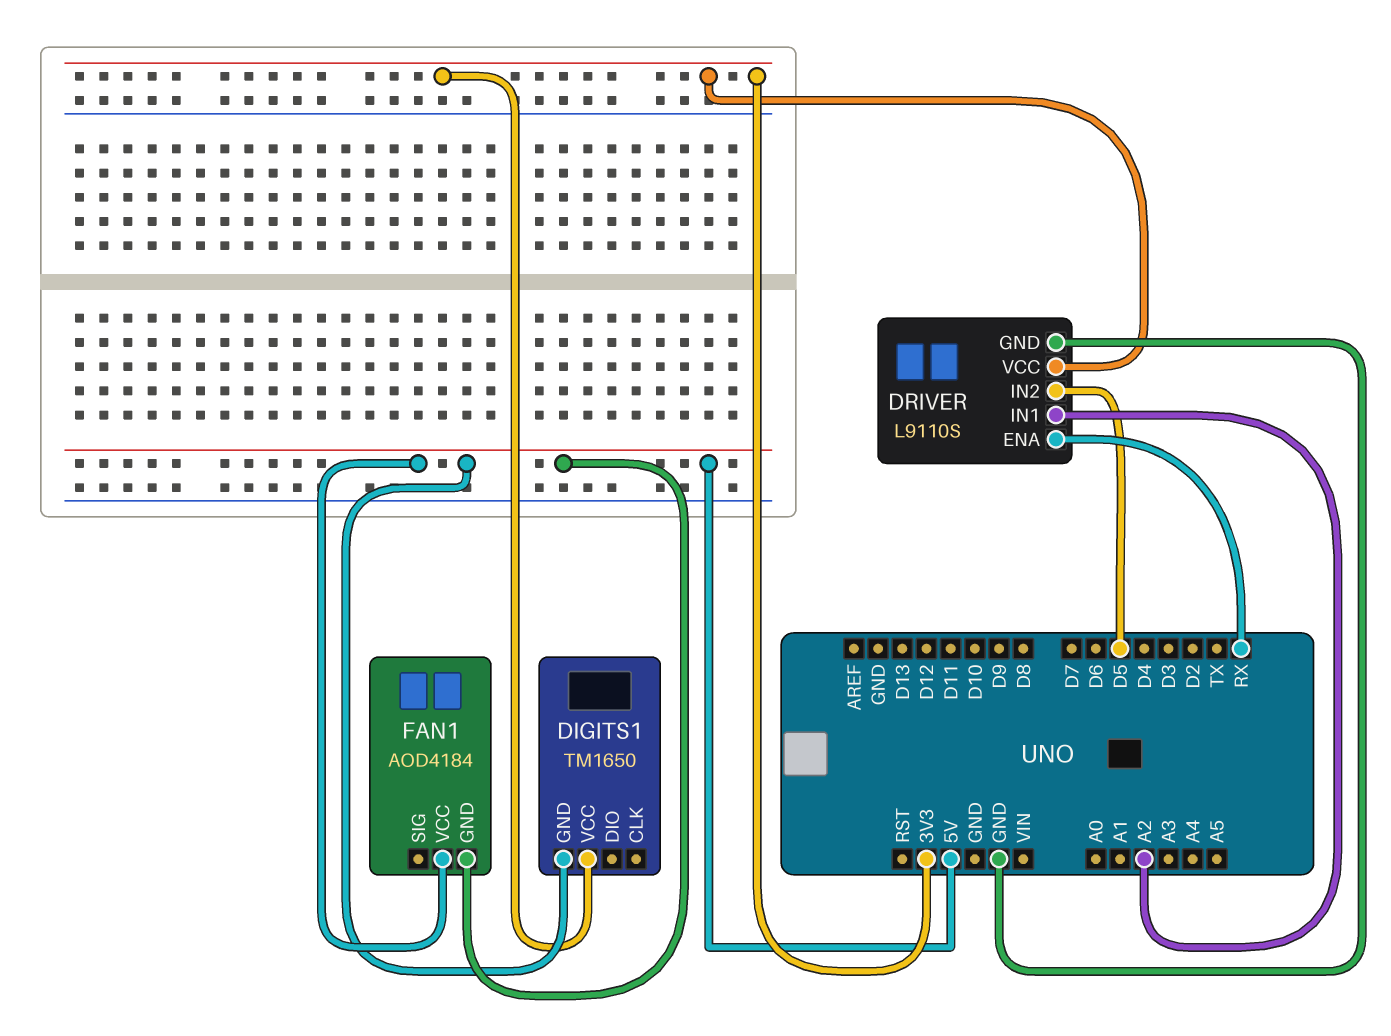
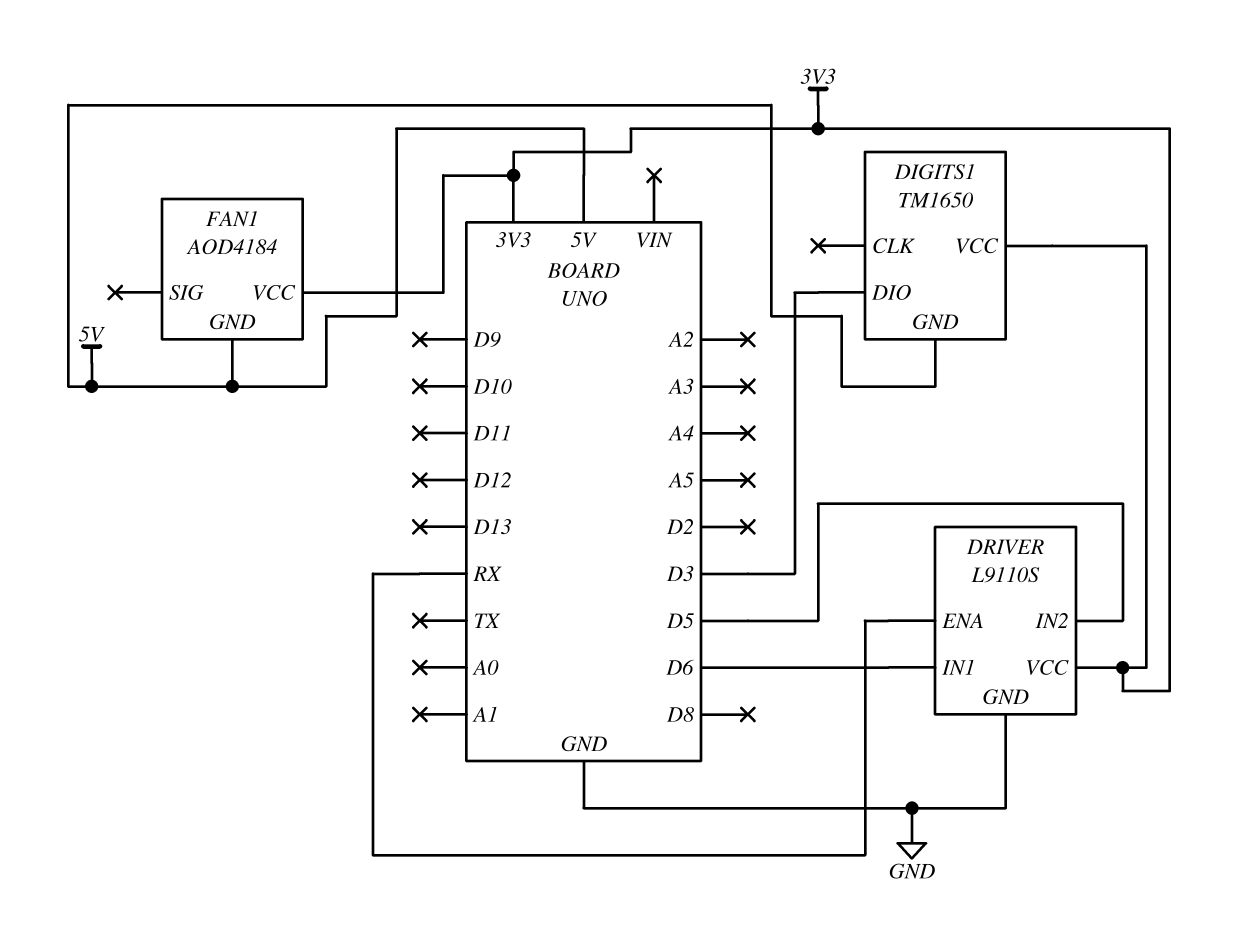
DIGITS1 pin DIO: none -> D3
DRIVER pin IN1: A2 -> D6
FAN1 pin VCC: 5V -> 3V3

